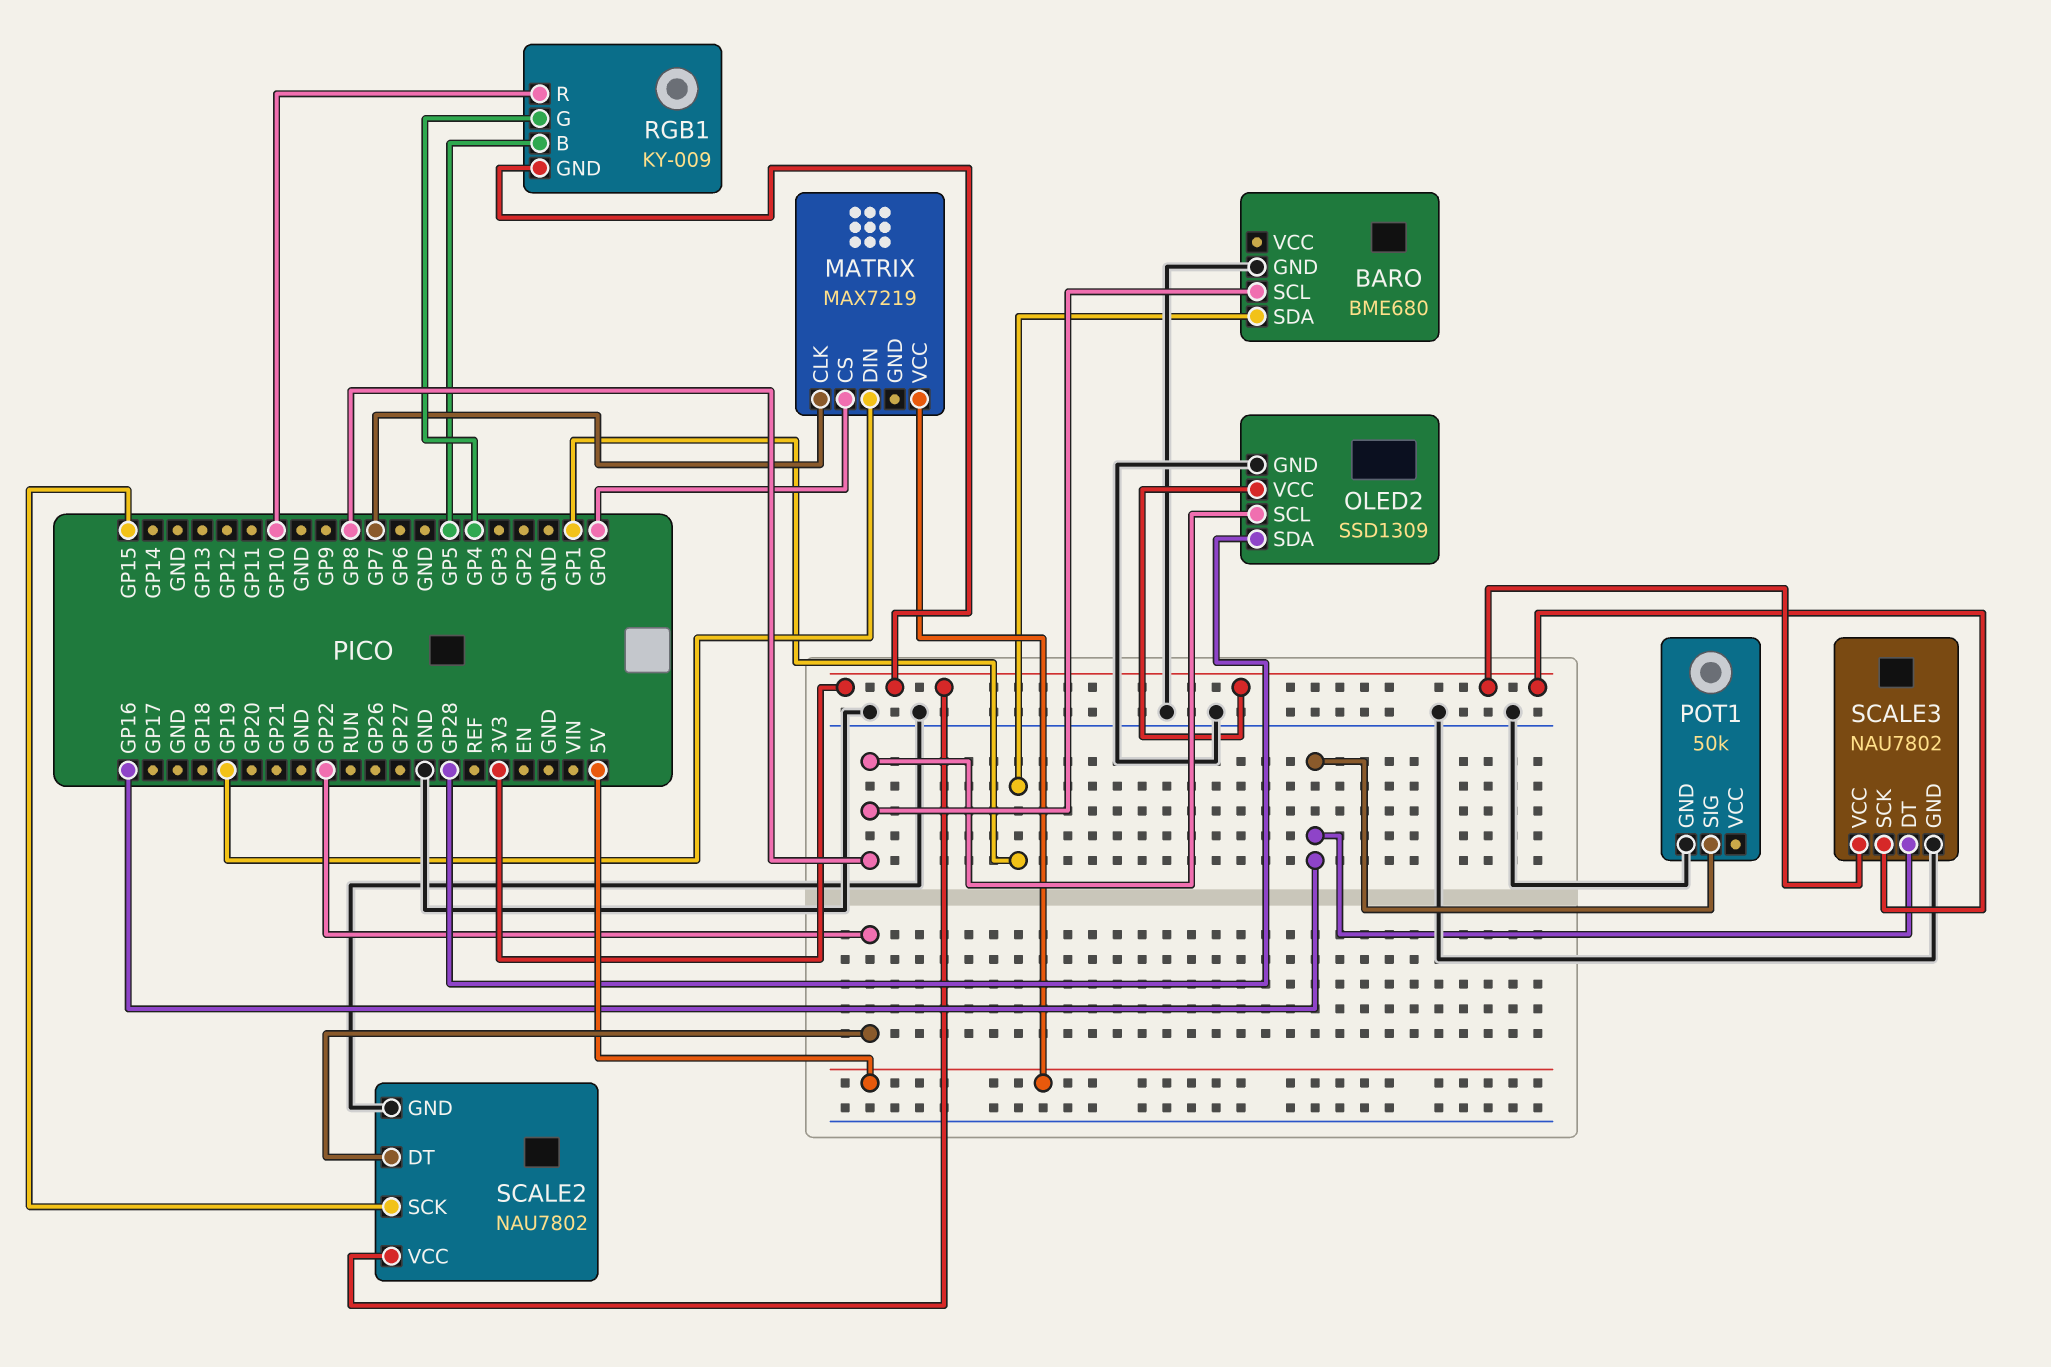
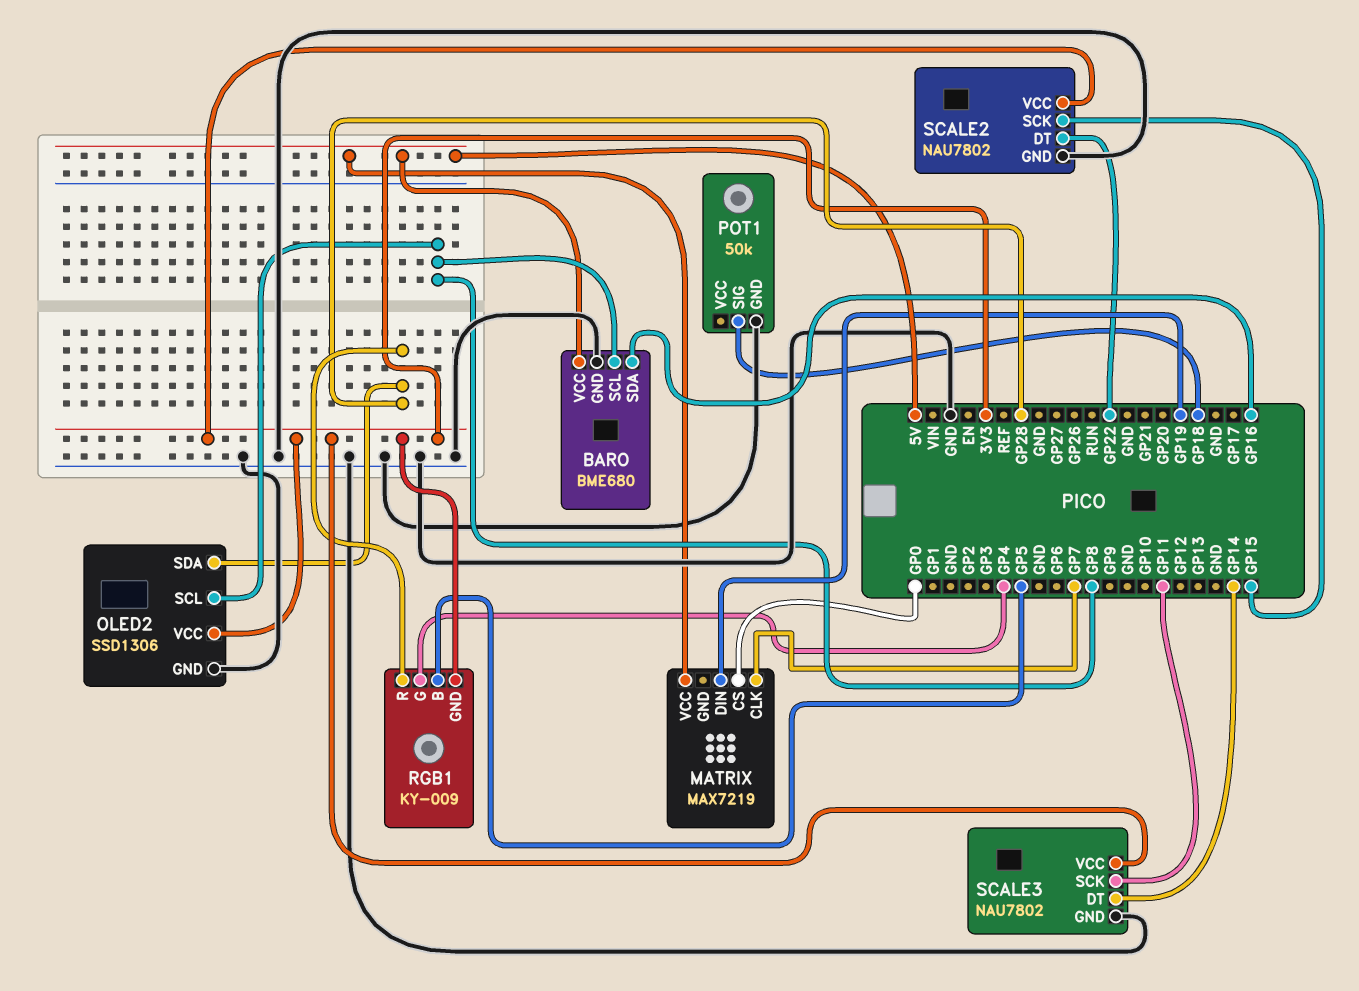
BARO pin SDA: GP1 -> GP16
BARO pin VCC: none -> 5V
OLED2: SSD1309 -> SSD1306
POT1 pin SIG: GP16 -> GP18
RGB1 pin R: GP10 -> GP28
SCALE3 pin DT: GP16 -> GP14
SCALE3 pin SCK: 3V3 -> GP11

